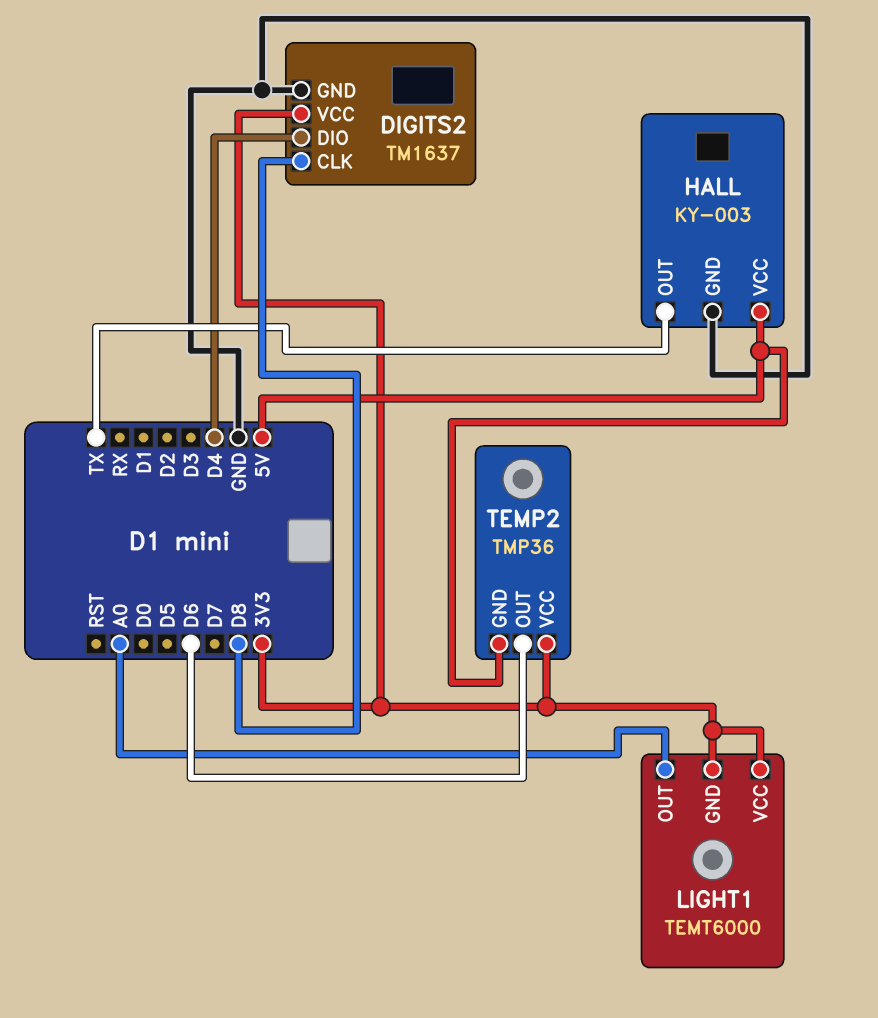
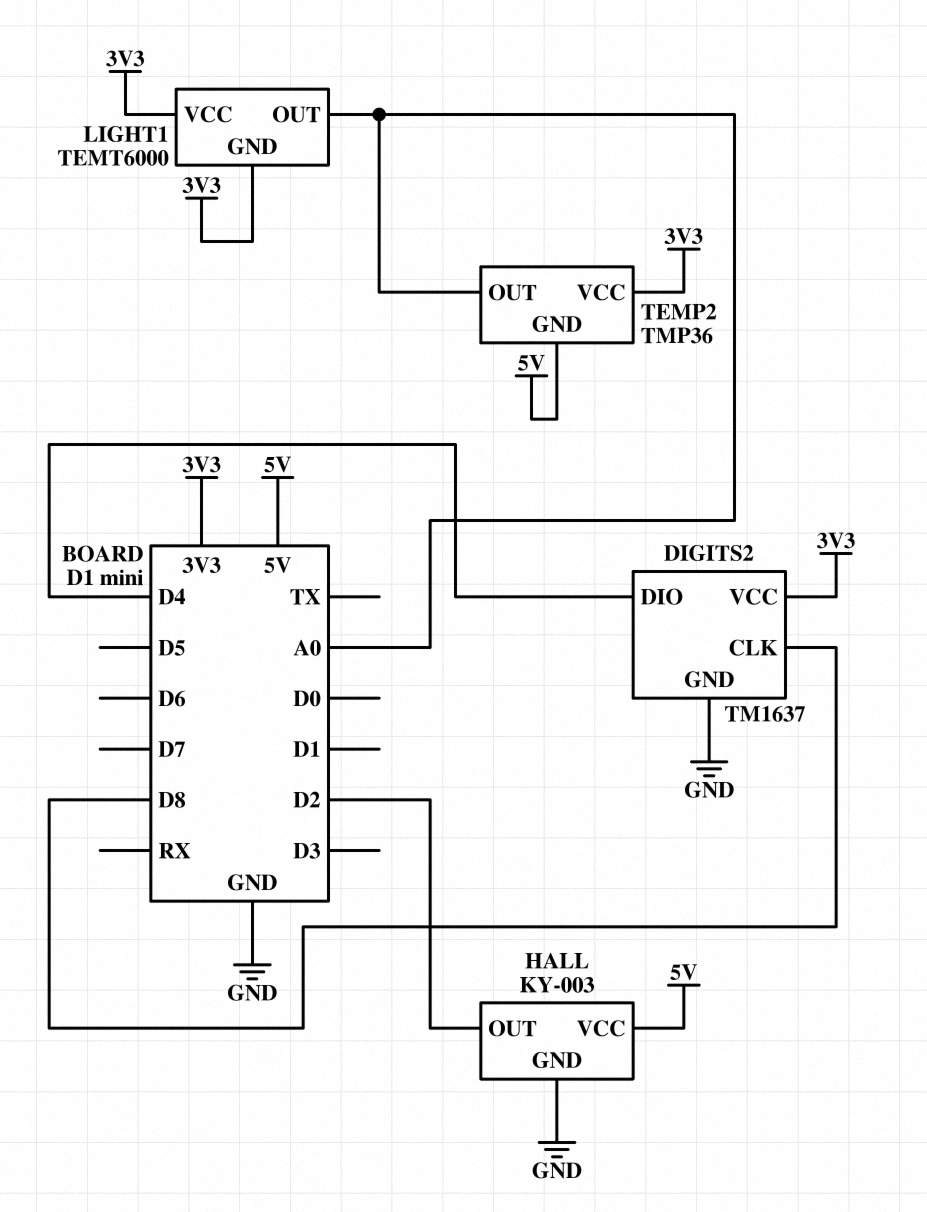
HALL pin OUT: TX -> D2
TEMP2 pin OUT: D6 -> A0

